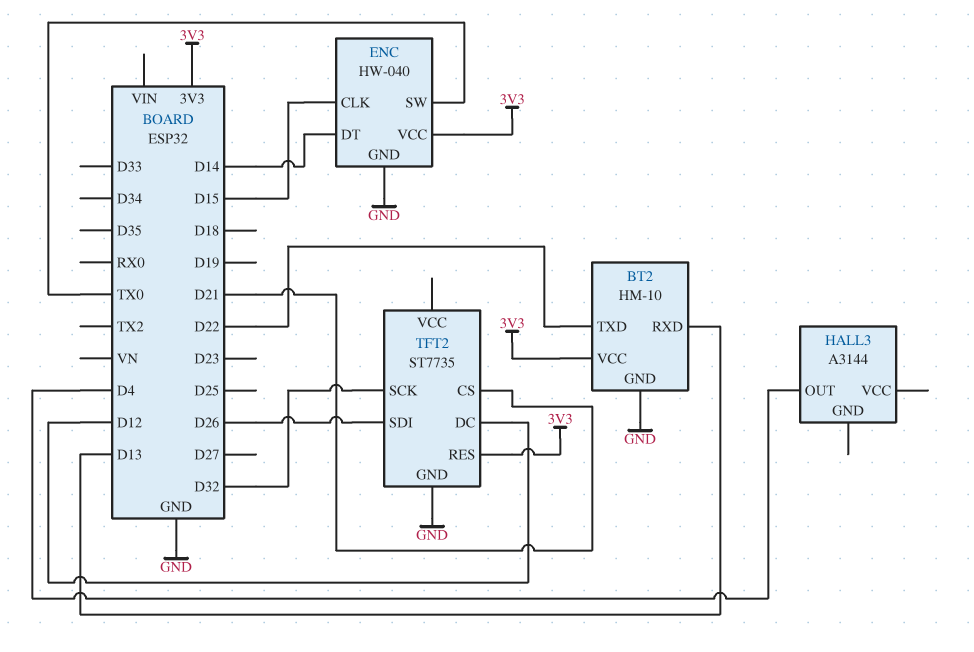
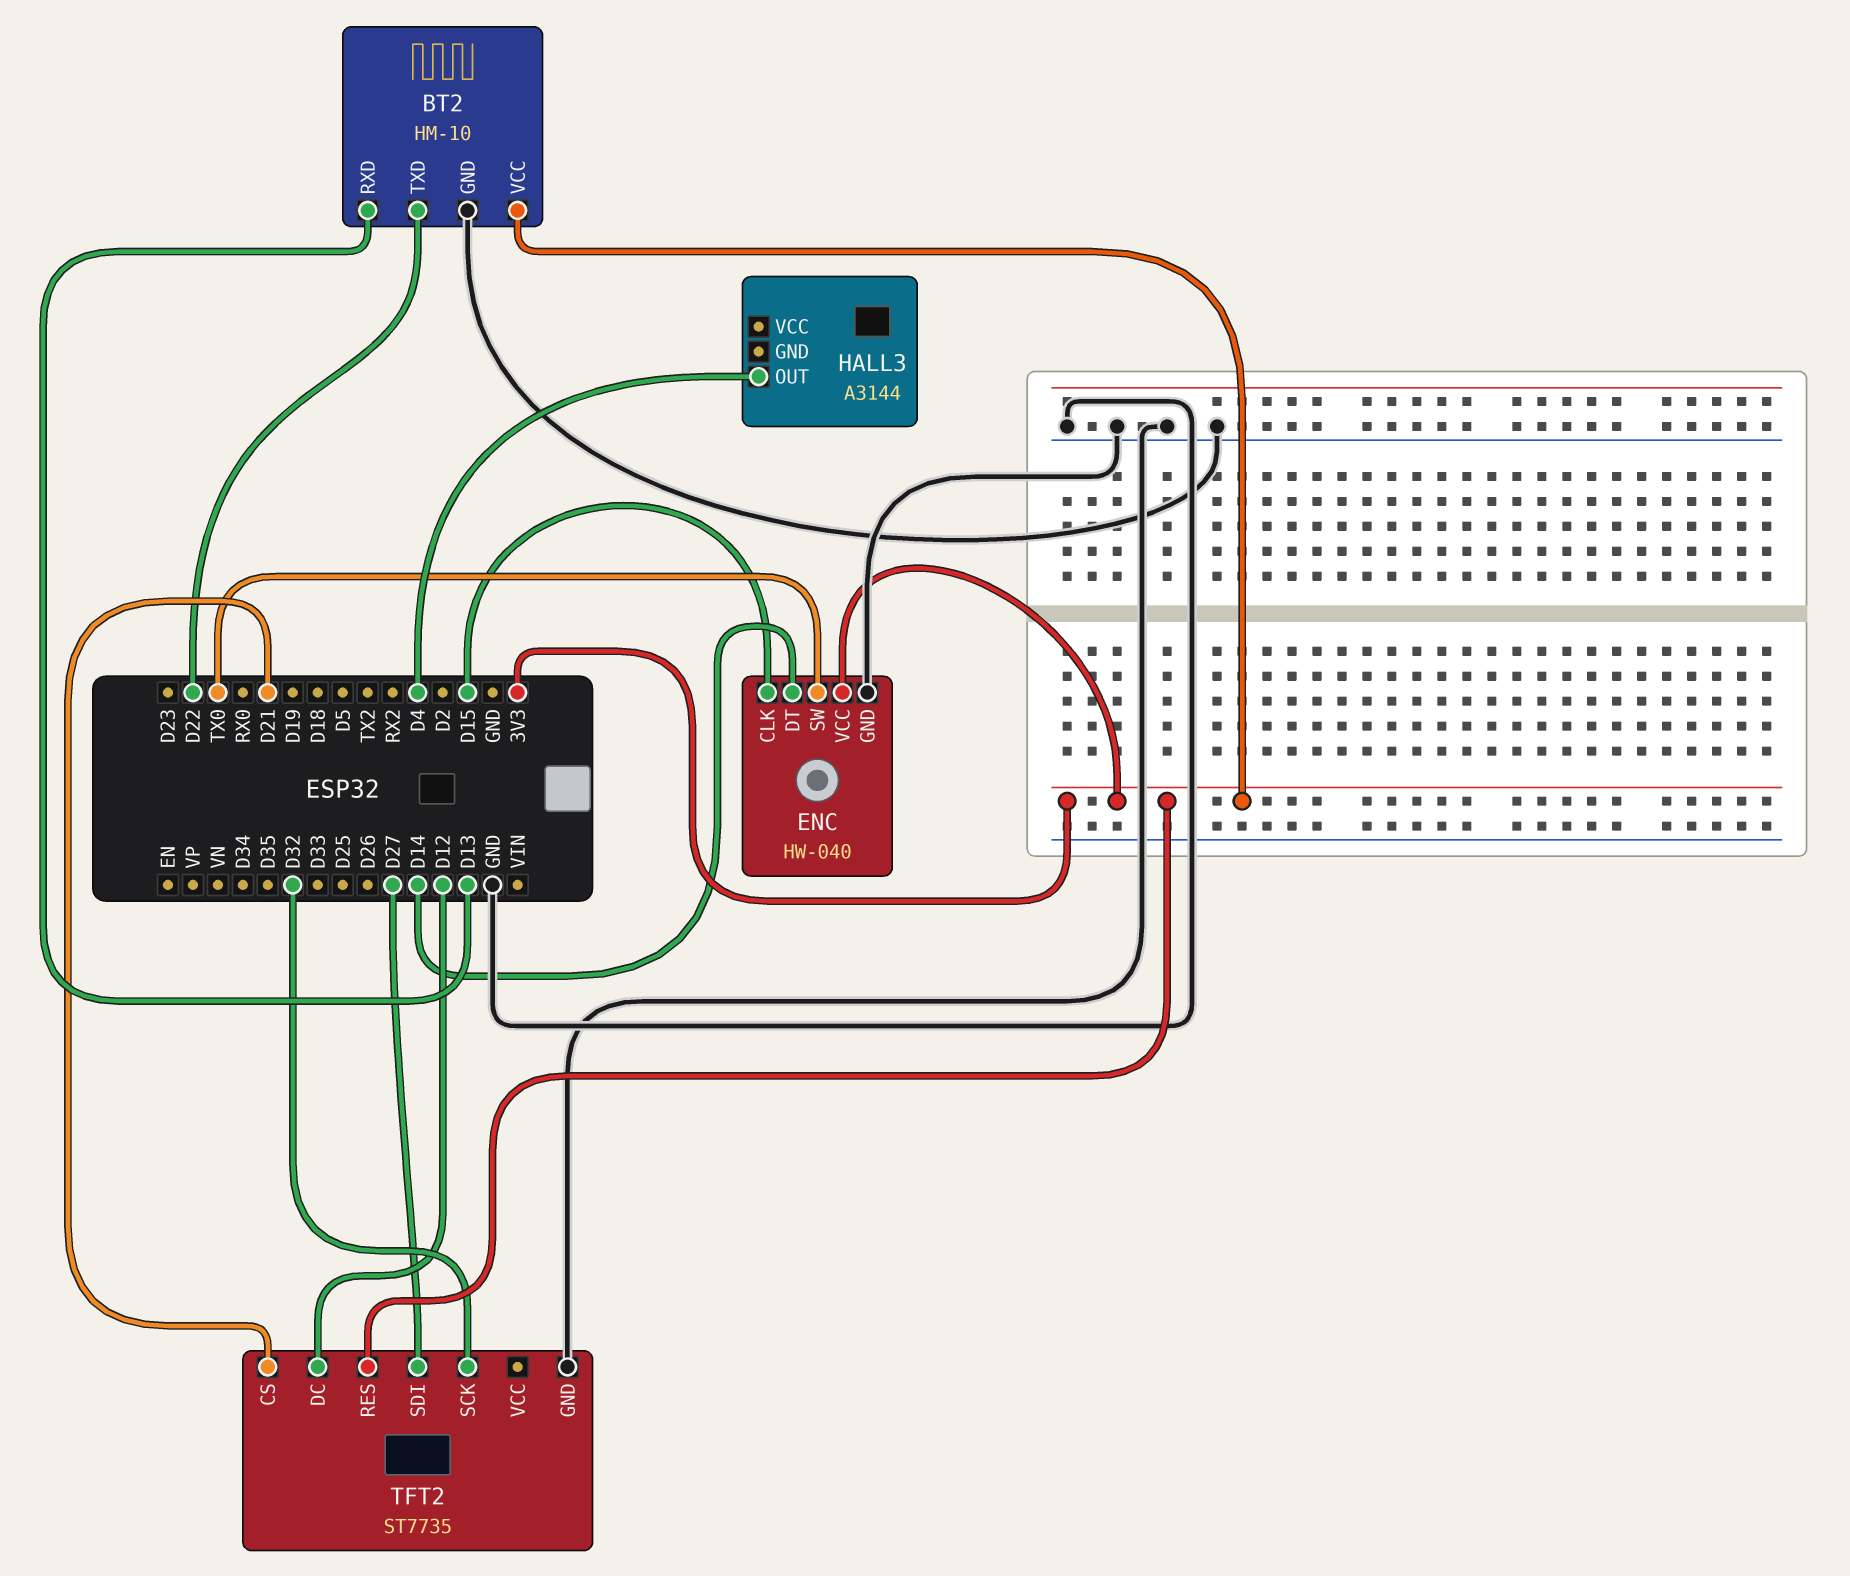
TFT2 pin SDI: D26 -> D27

